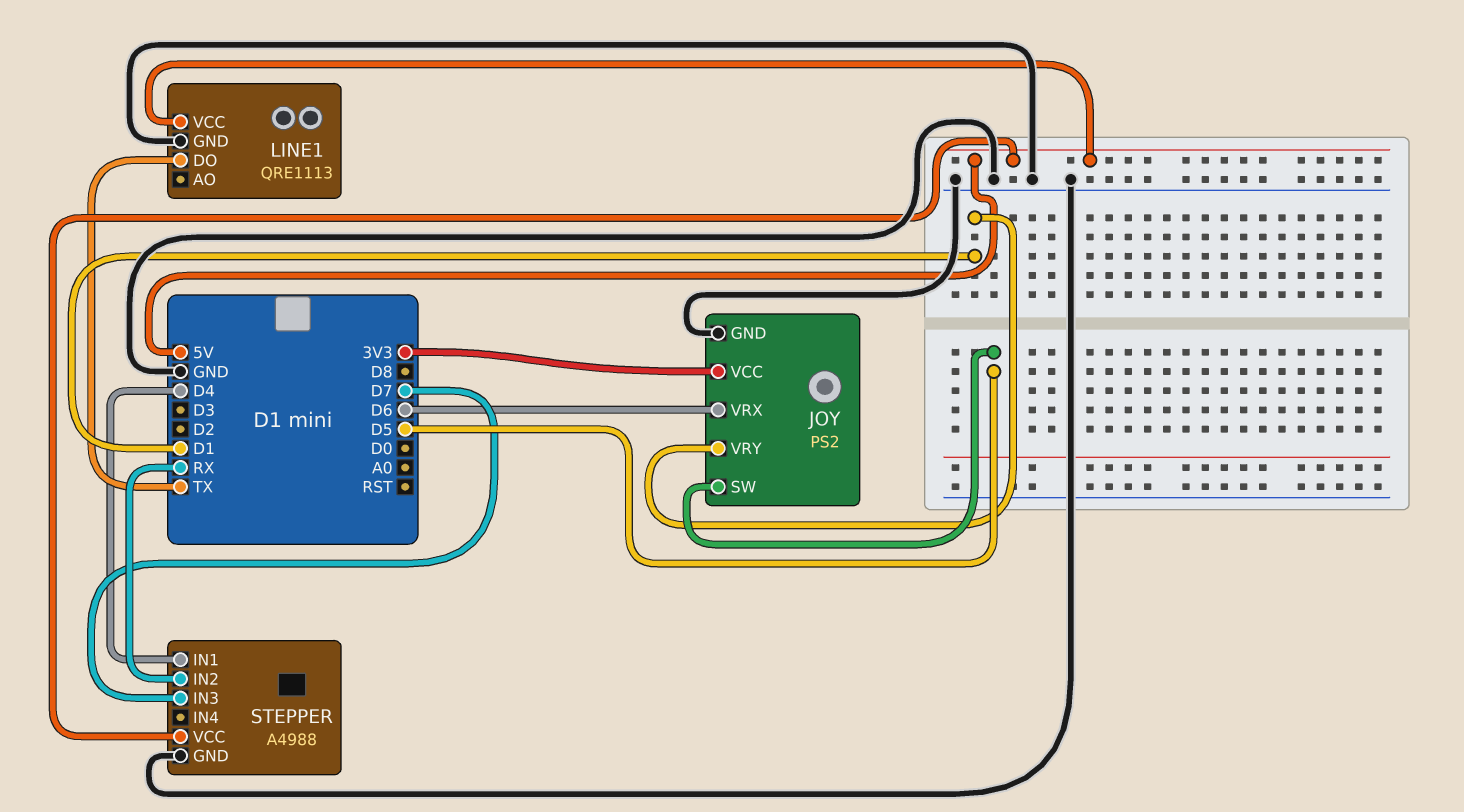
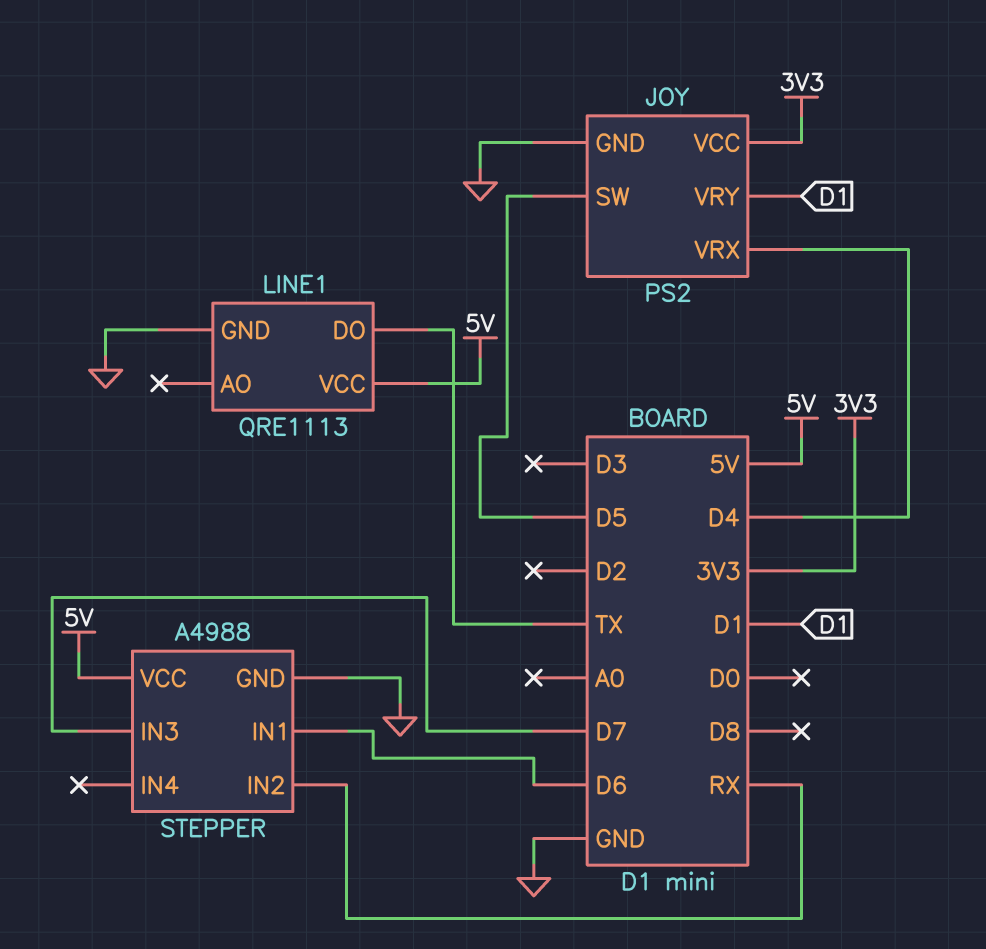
JOY pin VRX: D6 -> D4
STEPPER pin IN1: D4 -> D6

